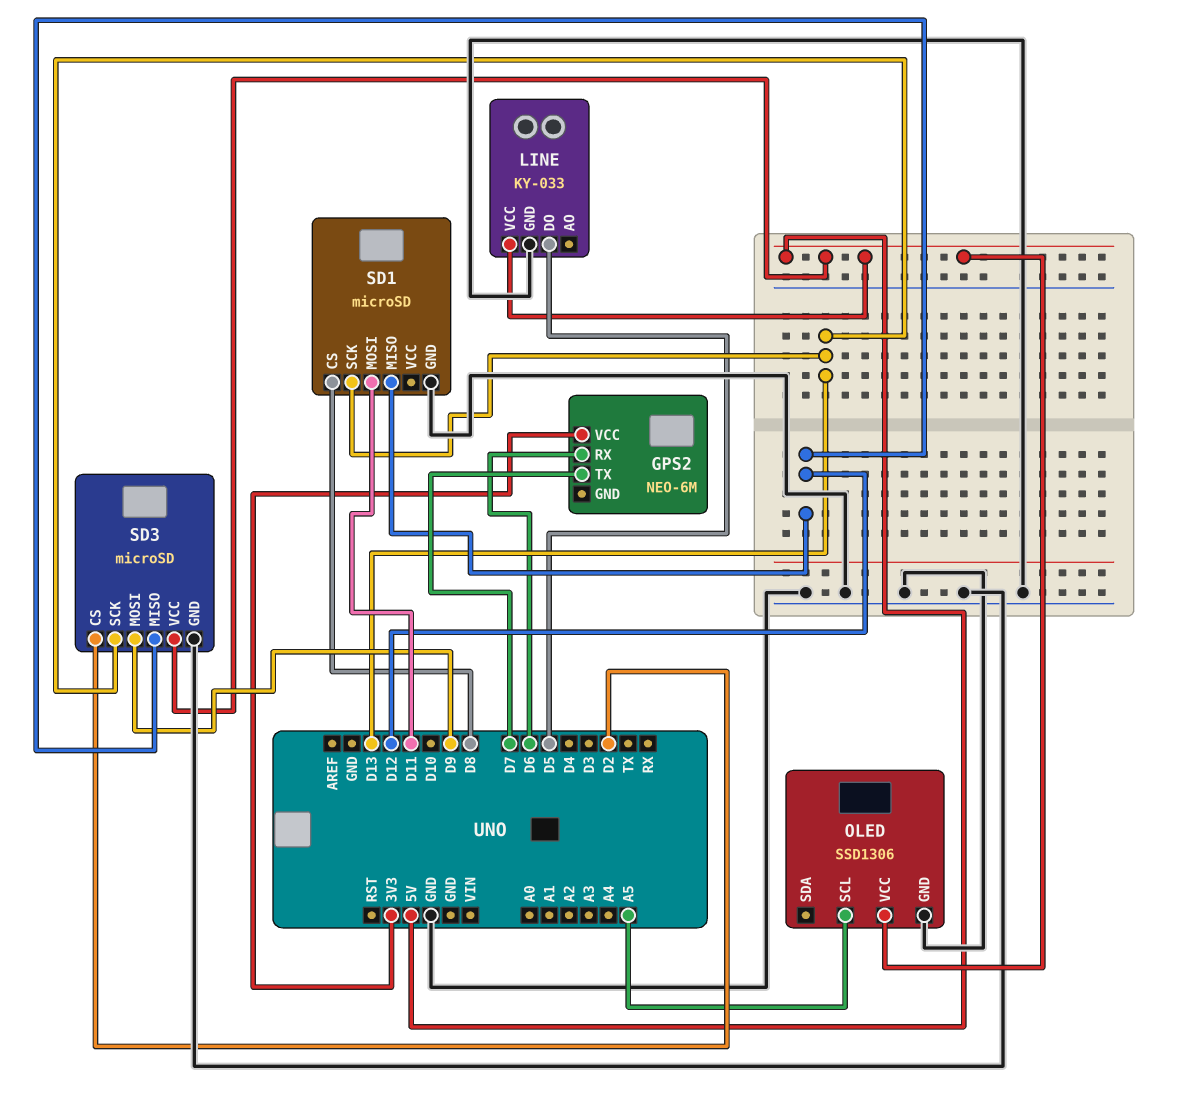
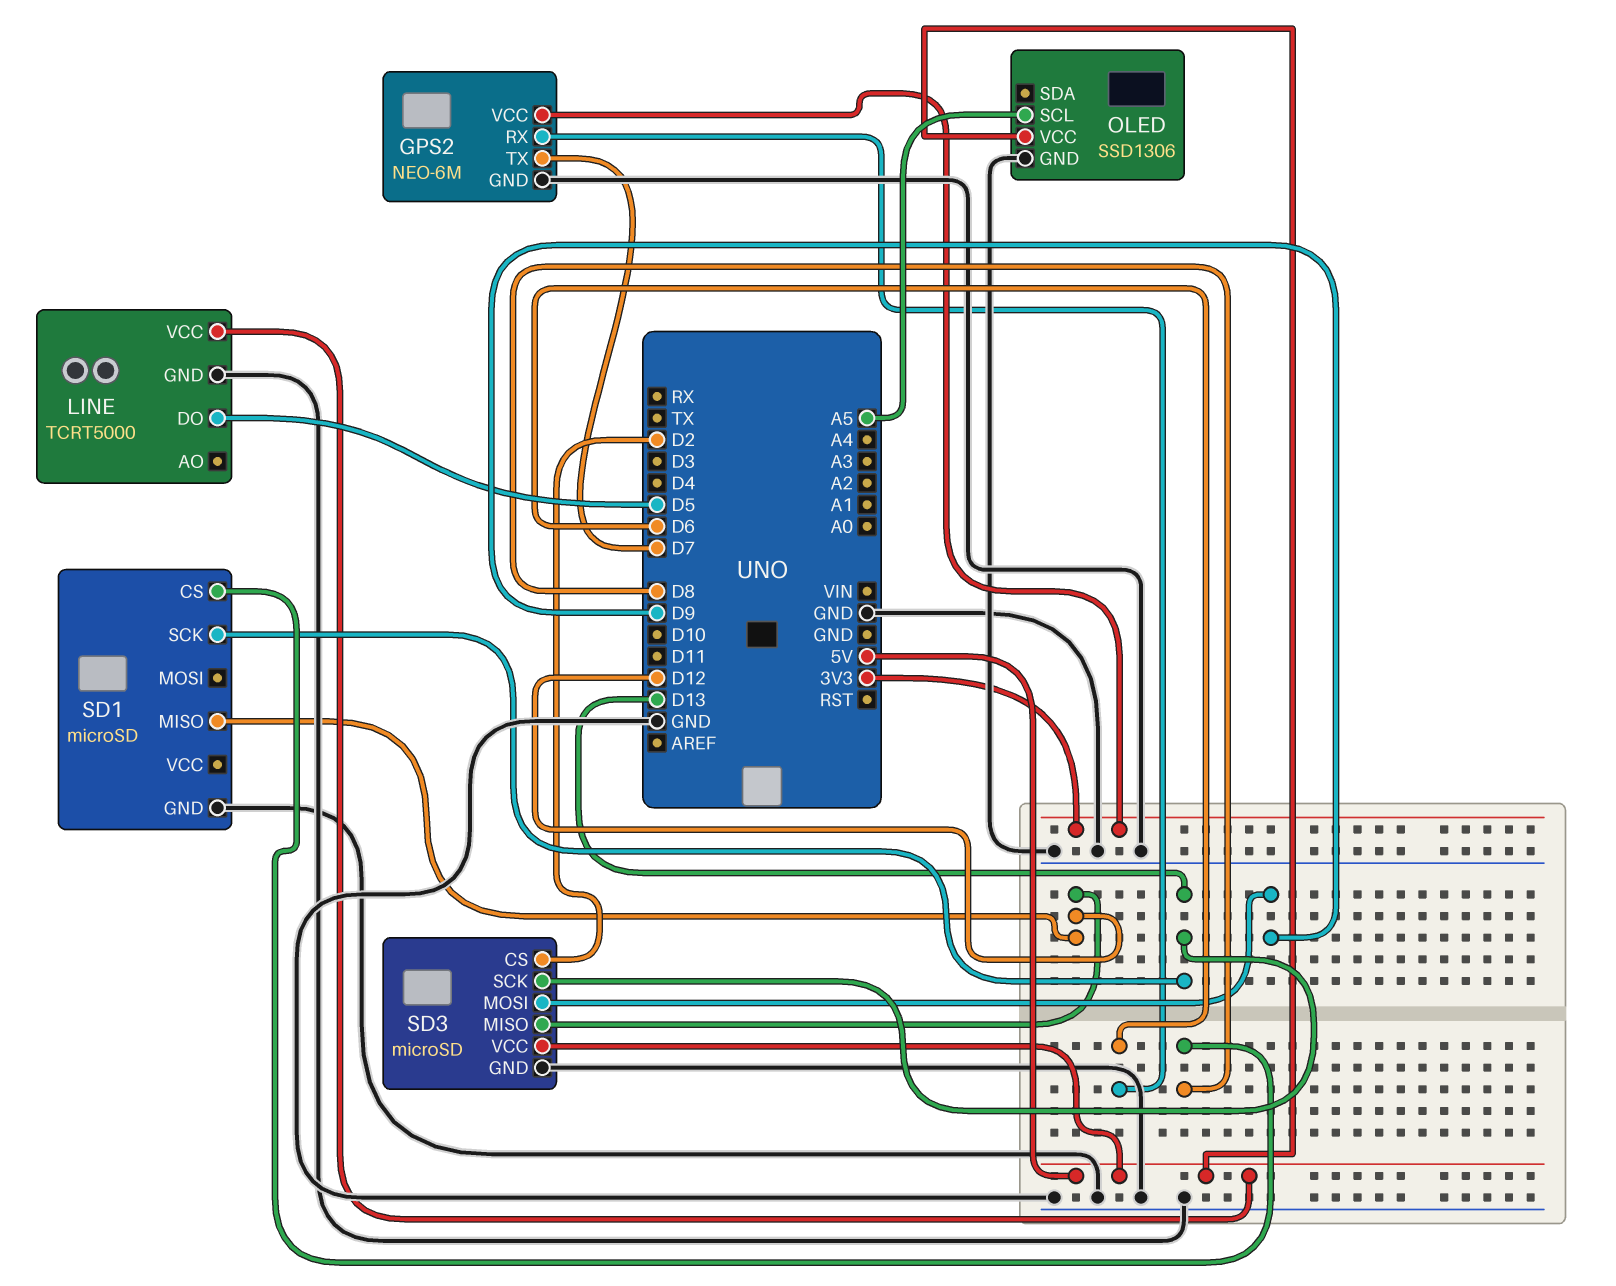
GPS2 pin GND: none -> GND
LINE: KY-033 -> TCRT5000
SD1 pin MOSI: D11 -> none

